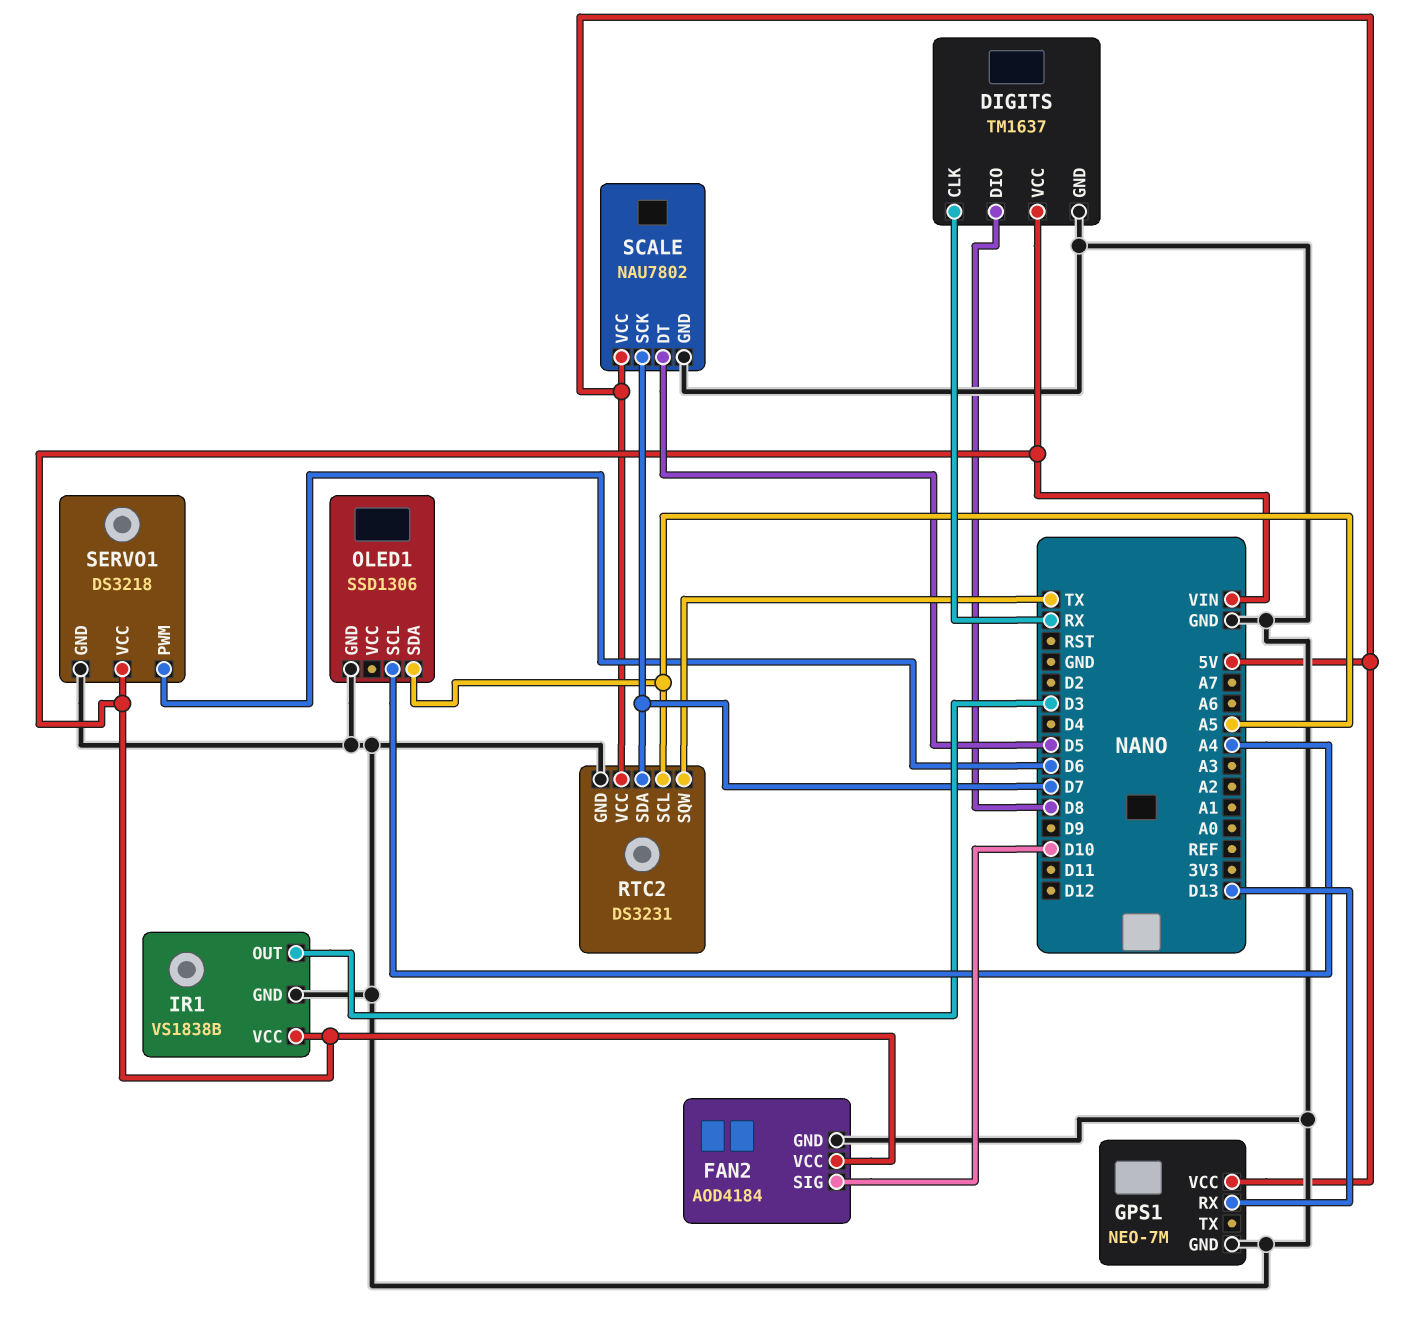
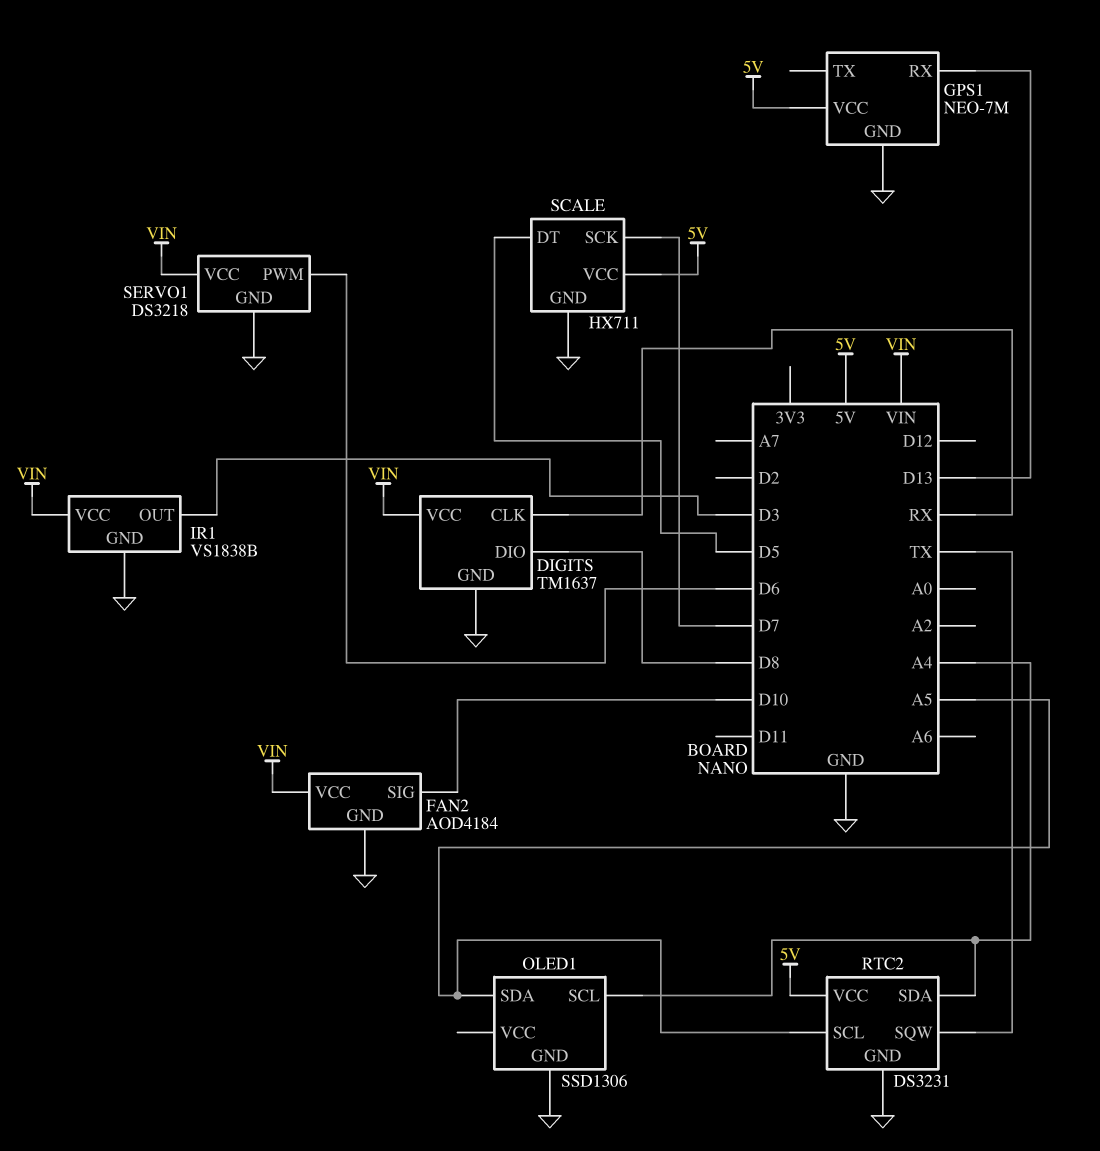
RTC2 pin SDA: D7 -> A4
SCALE: NAU7802 -> HX711

